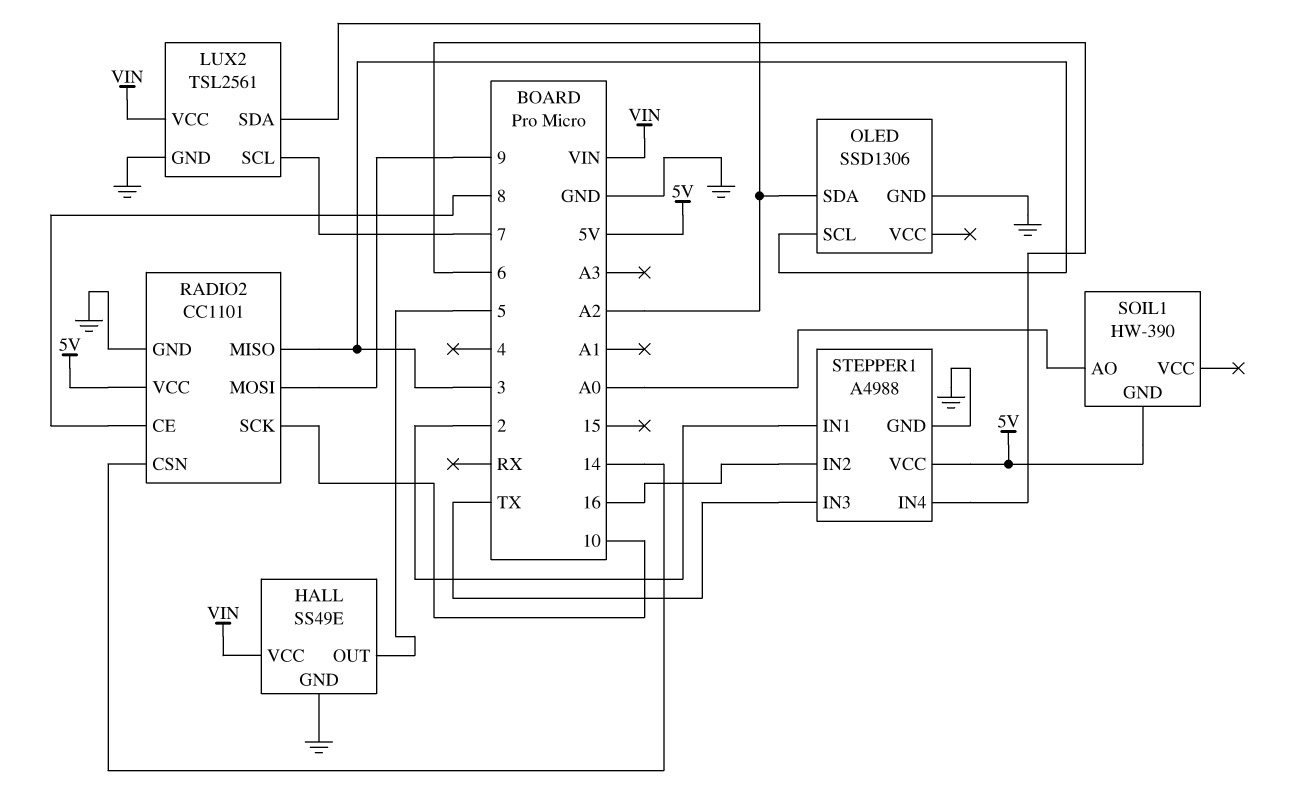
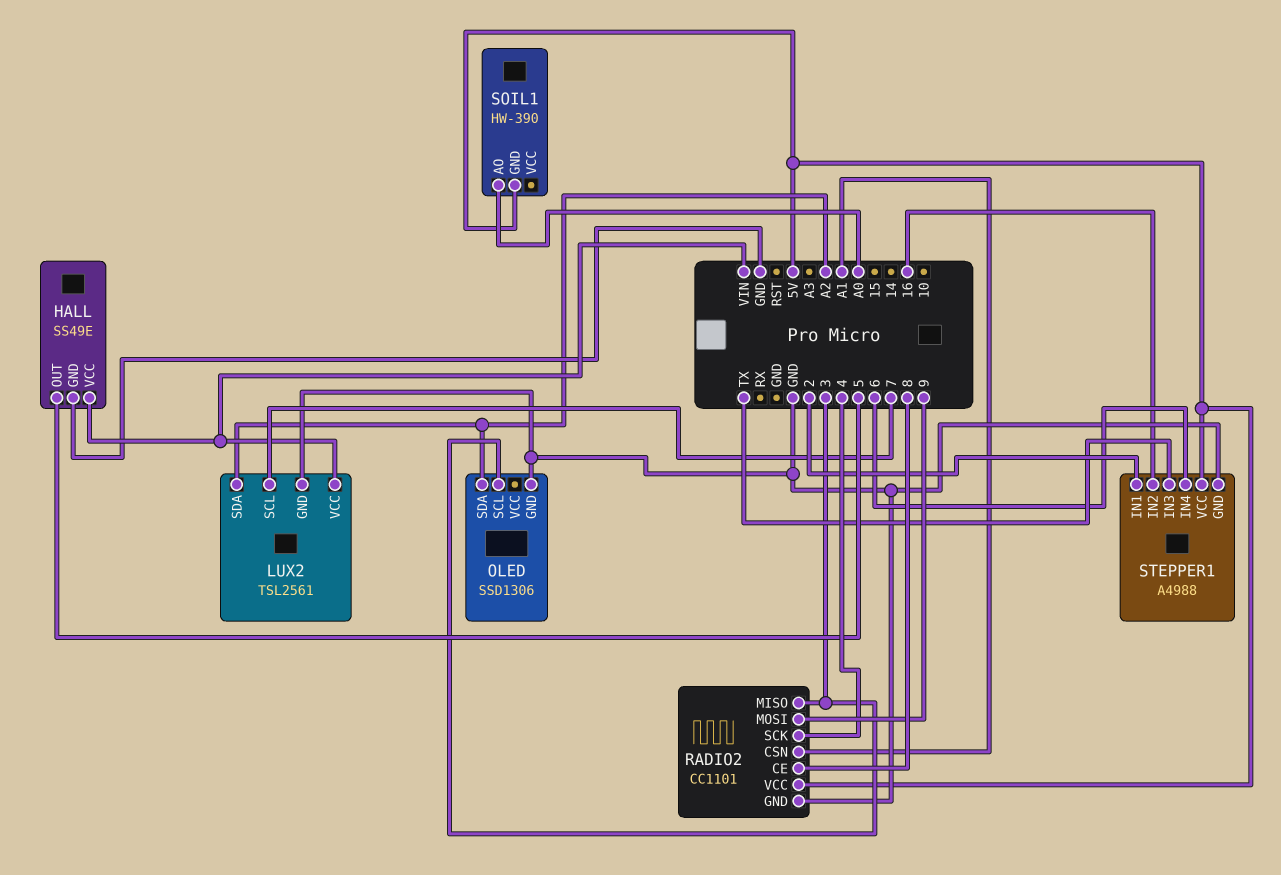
RADIO2 pin CSN: 14 -> A1
RADIO2 pin SCK: 10 -> 4

